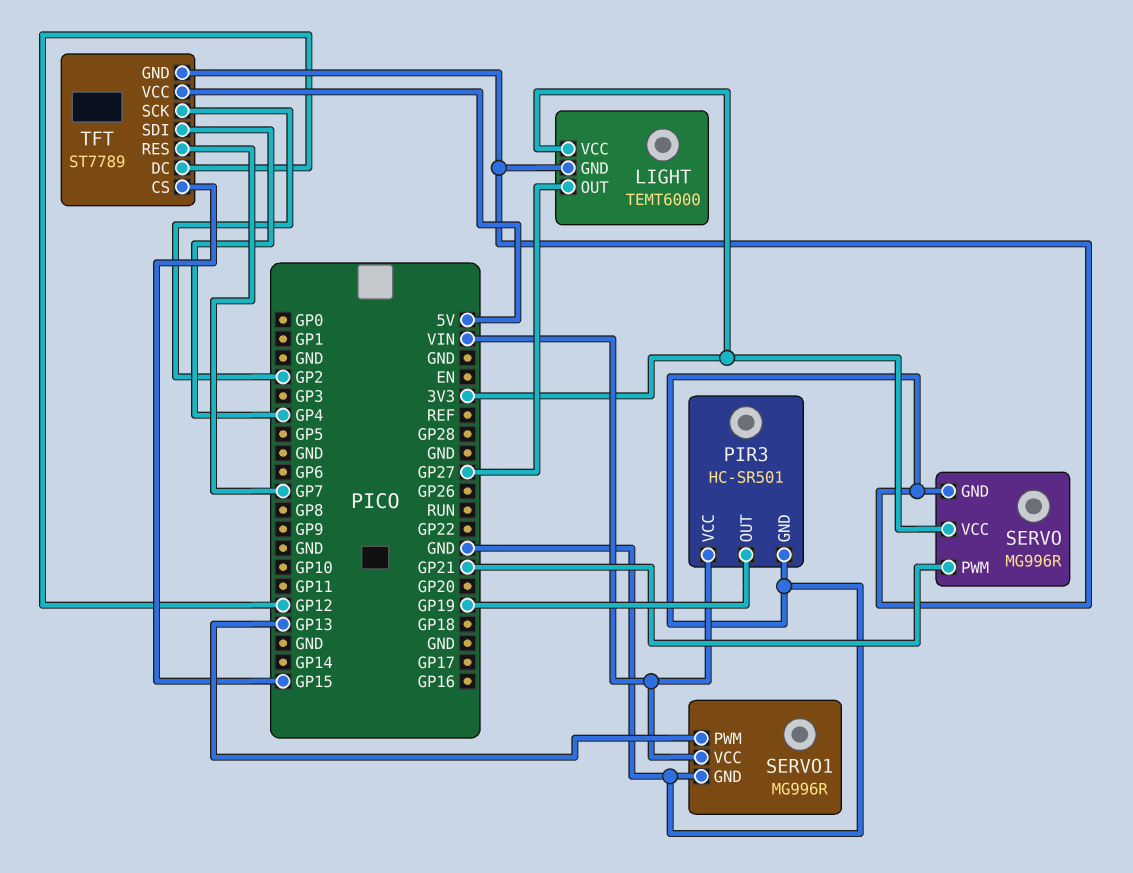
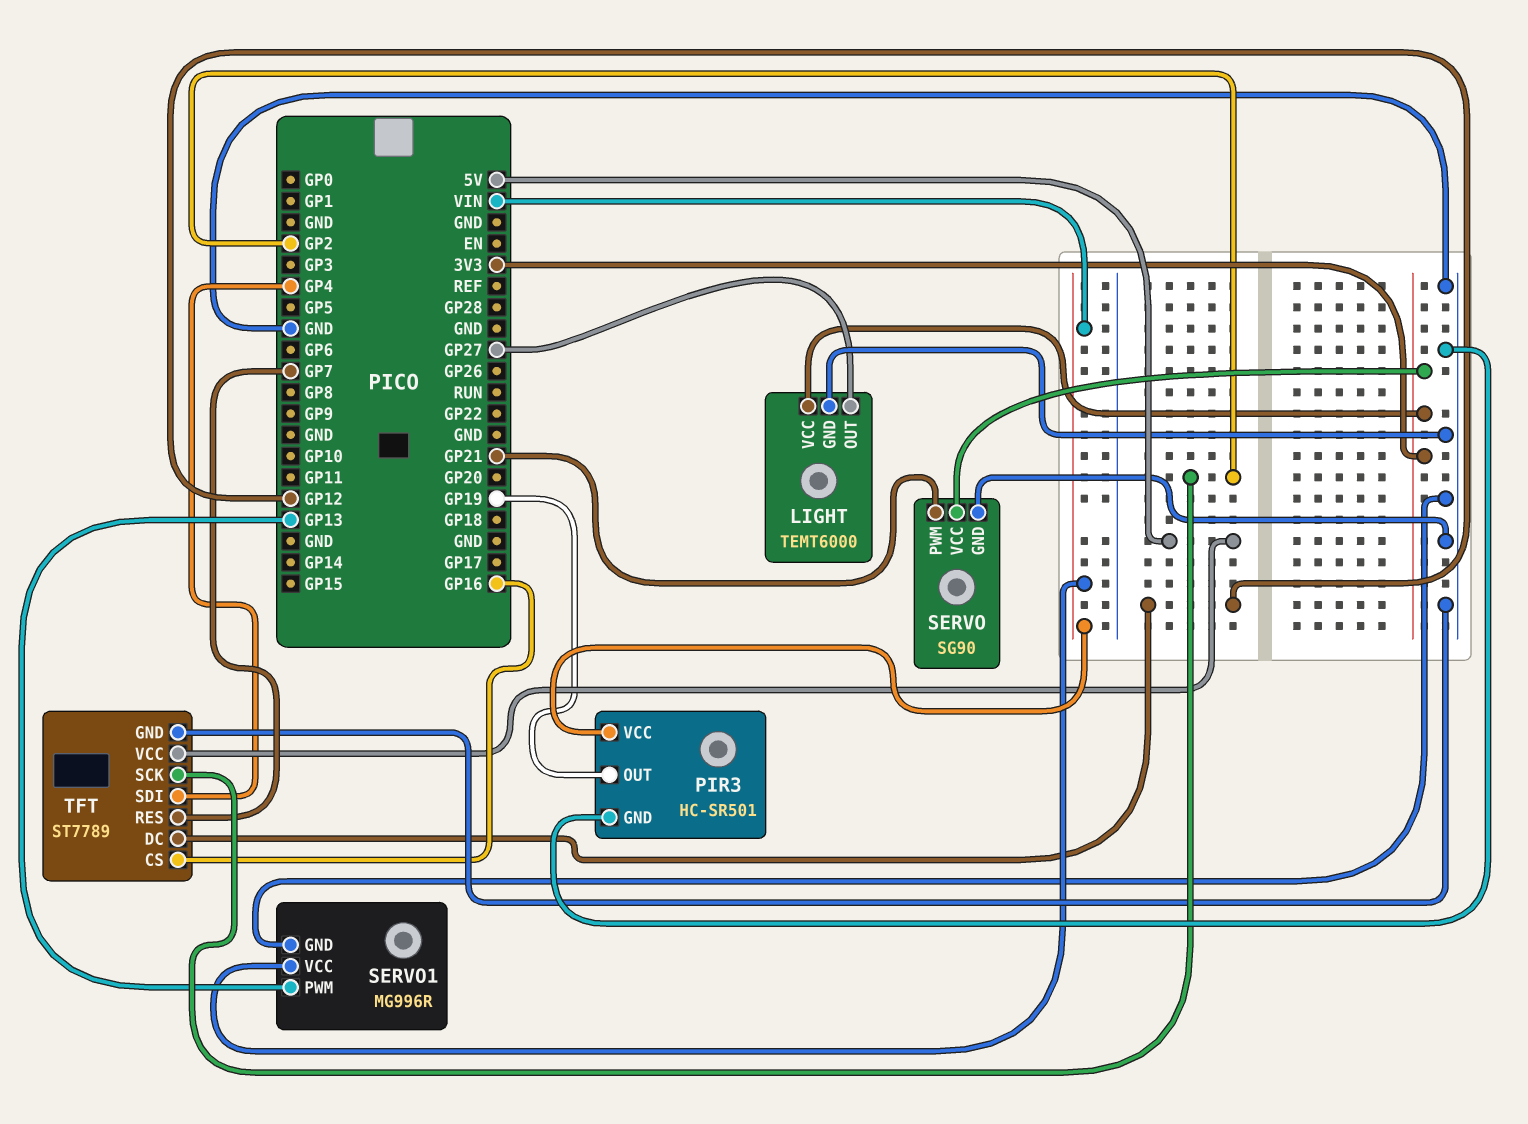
SERVO: MG996R -> SG90
TFT pin CS: GP15 -> GP16

